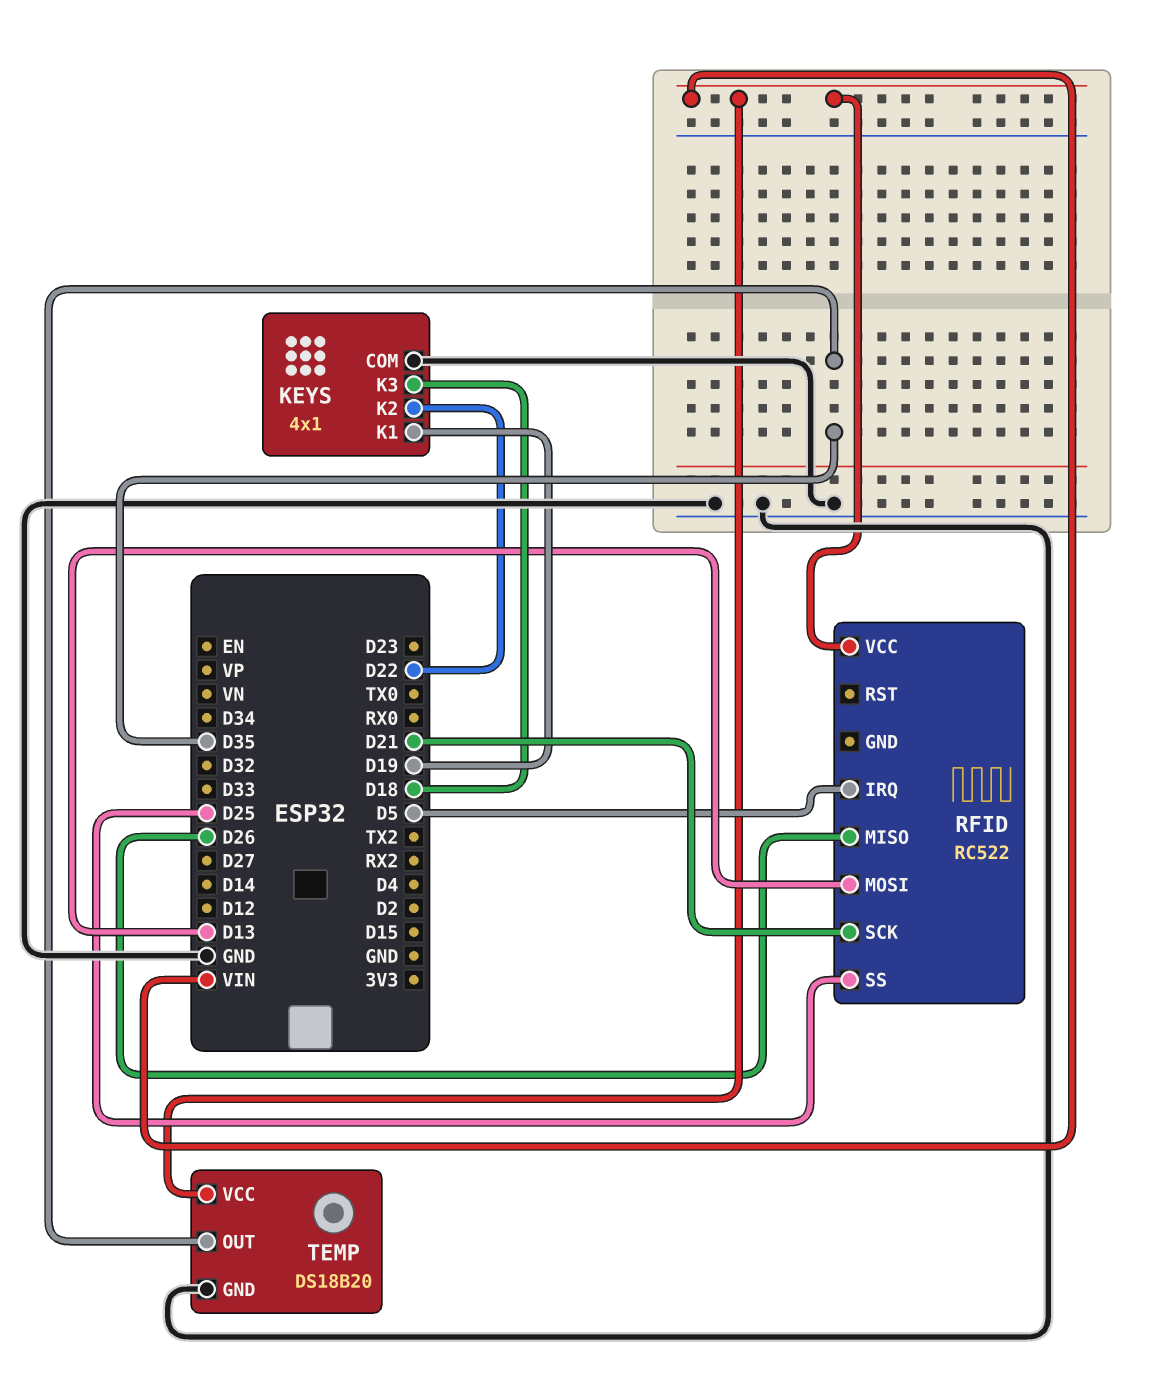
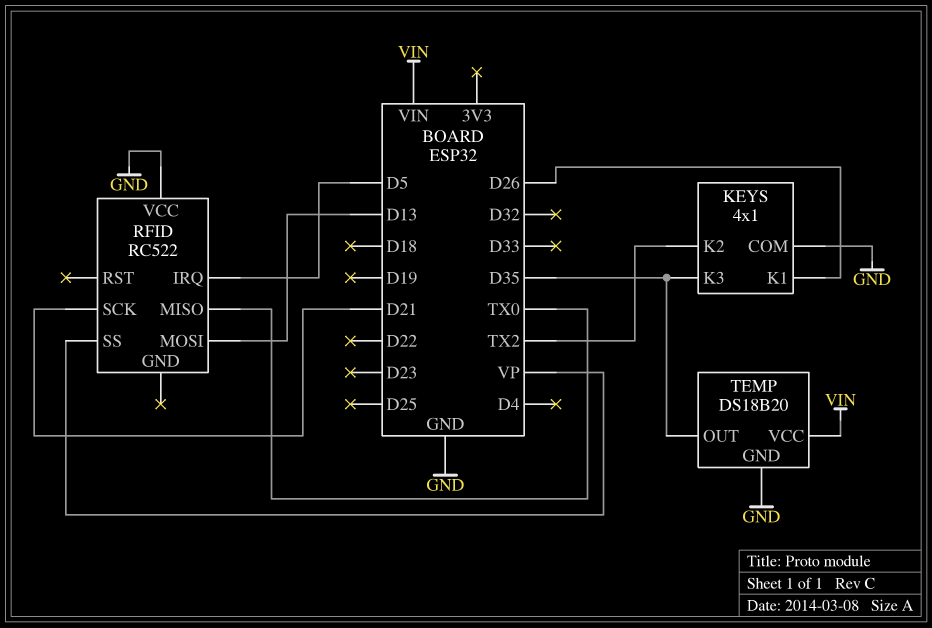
KEYS pin K1: D19 -> D26
KEYS pin K2: D22 -> TX2
KEYS pin K3: D18 -> D35
RFID pin MISO: D26 -> TX0
RFID pin SS: D25 -> VP
RFID pin VCC: VIN -> GND

